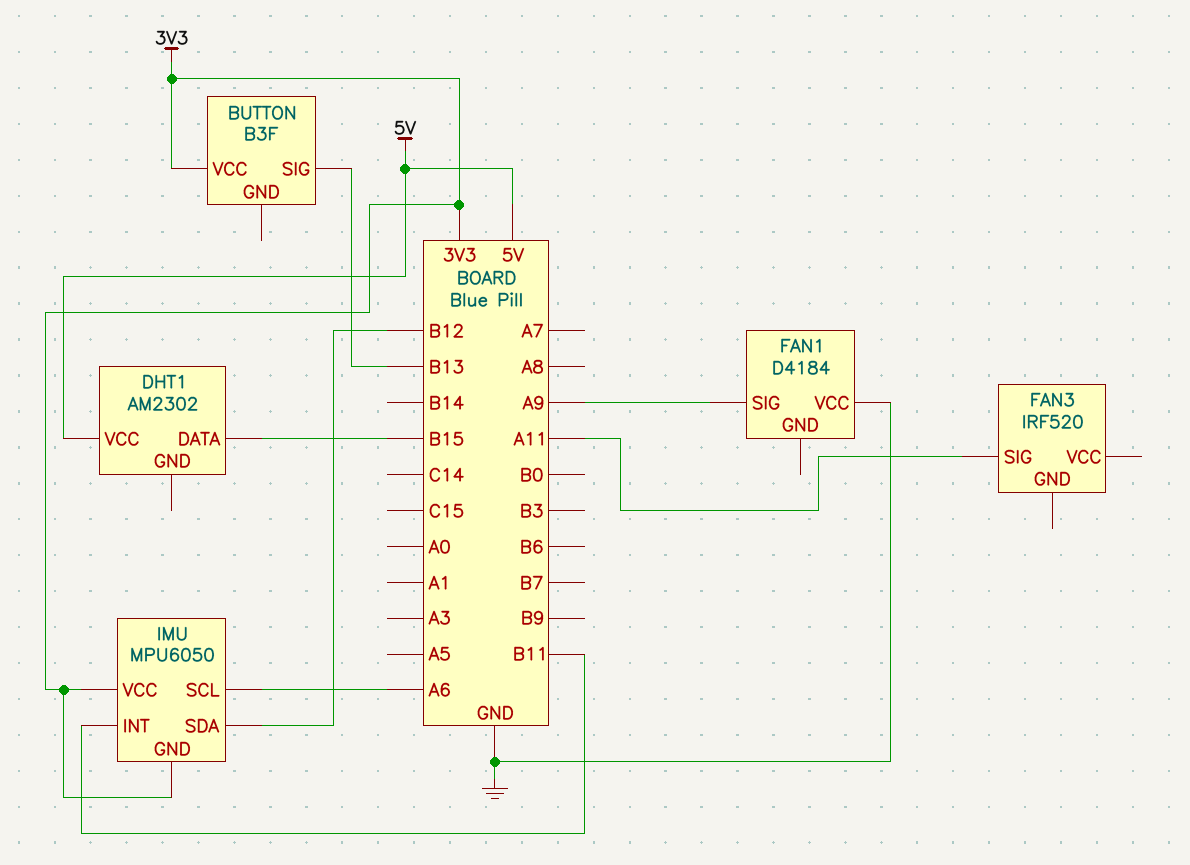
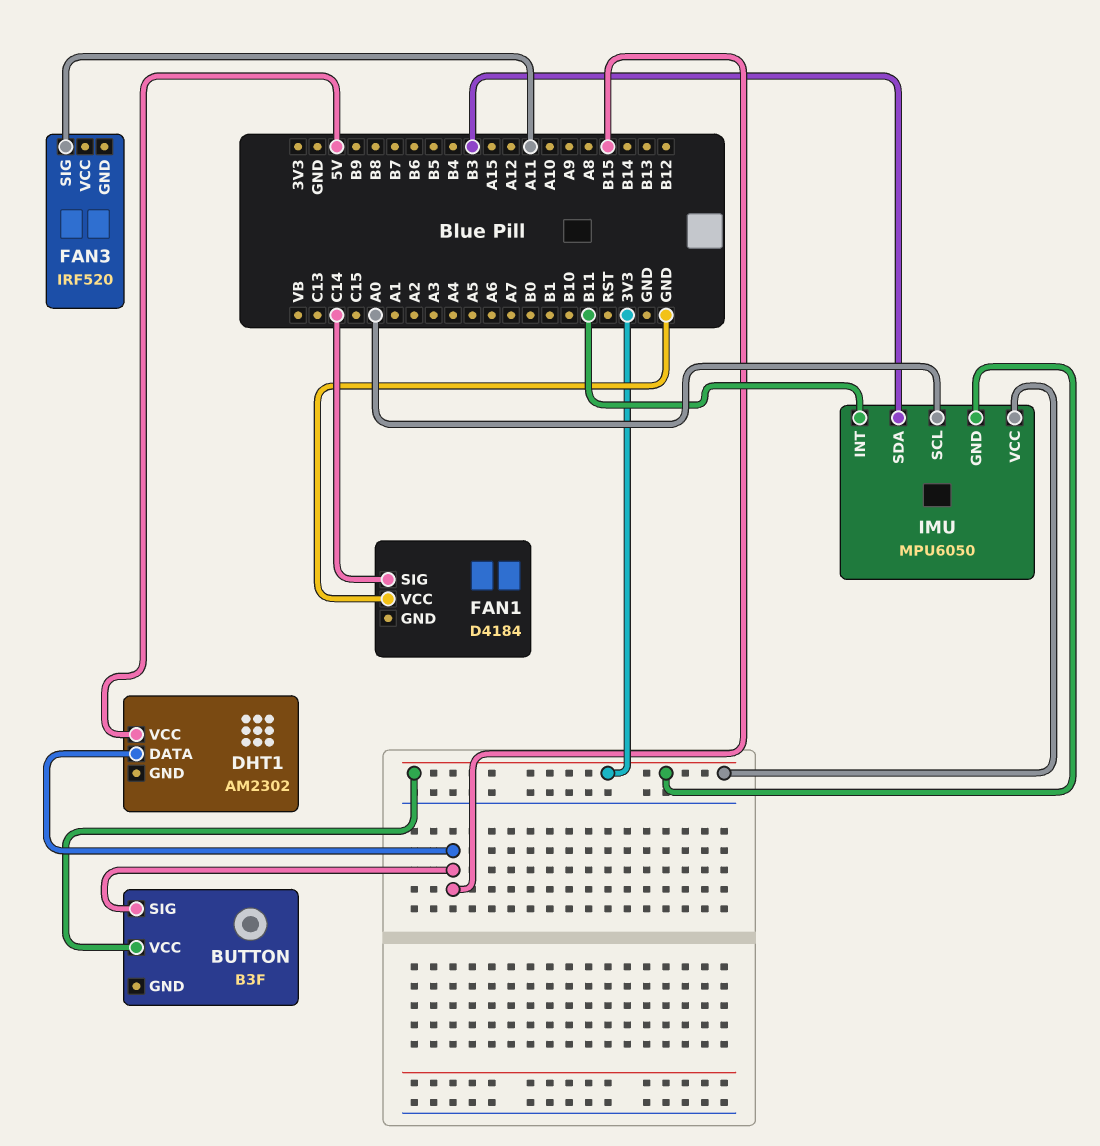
BUTTON pin SIG: B13 -> B15
FAN1 pin SIG: A9 -> C14
IMU pin SCL: A6 -> A0
IMU pin SDA: B12 -> B3

